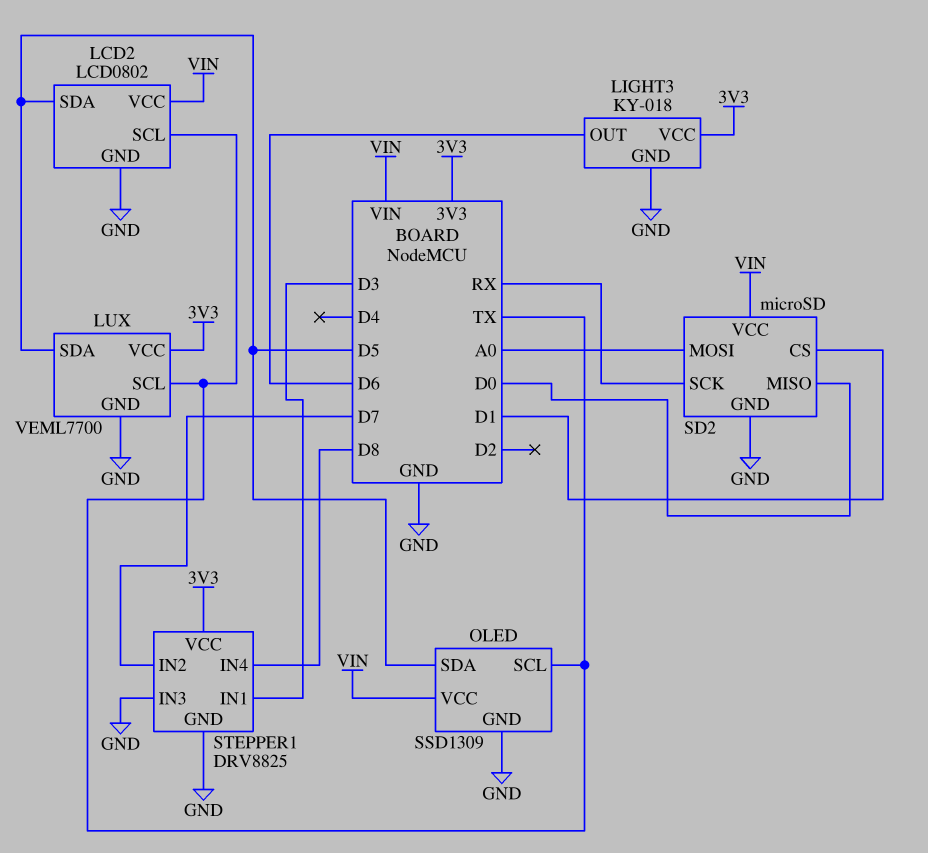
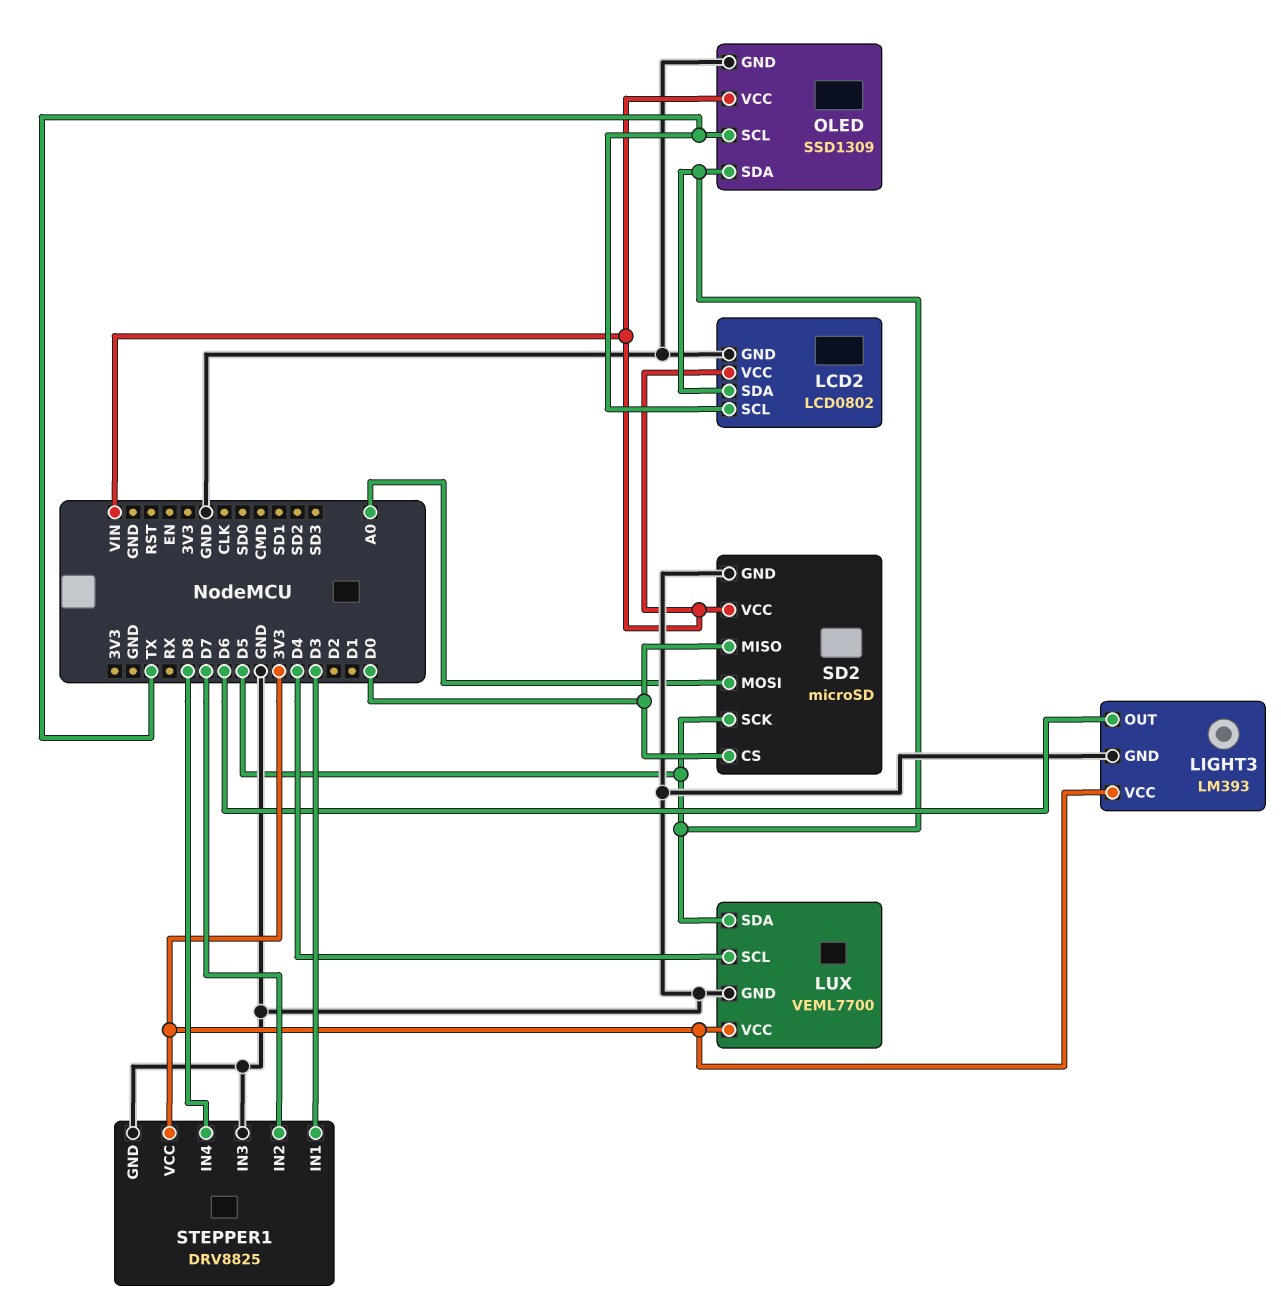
LIGHT3: KY-018 -> LM393
LUX pin SCL: TX -> D4
SD2 pin CS: D1 -> D0
SD2 pin SCK: RX -> D5

